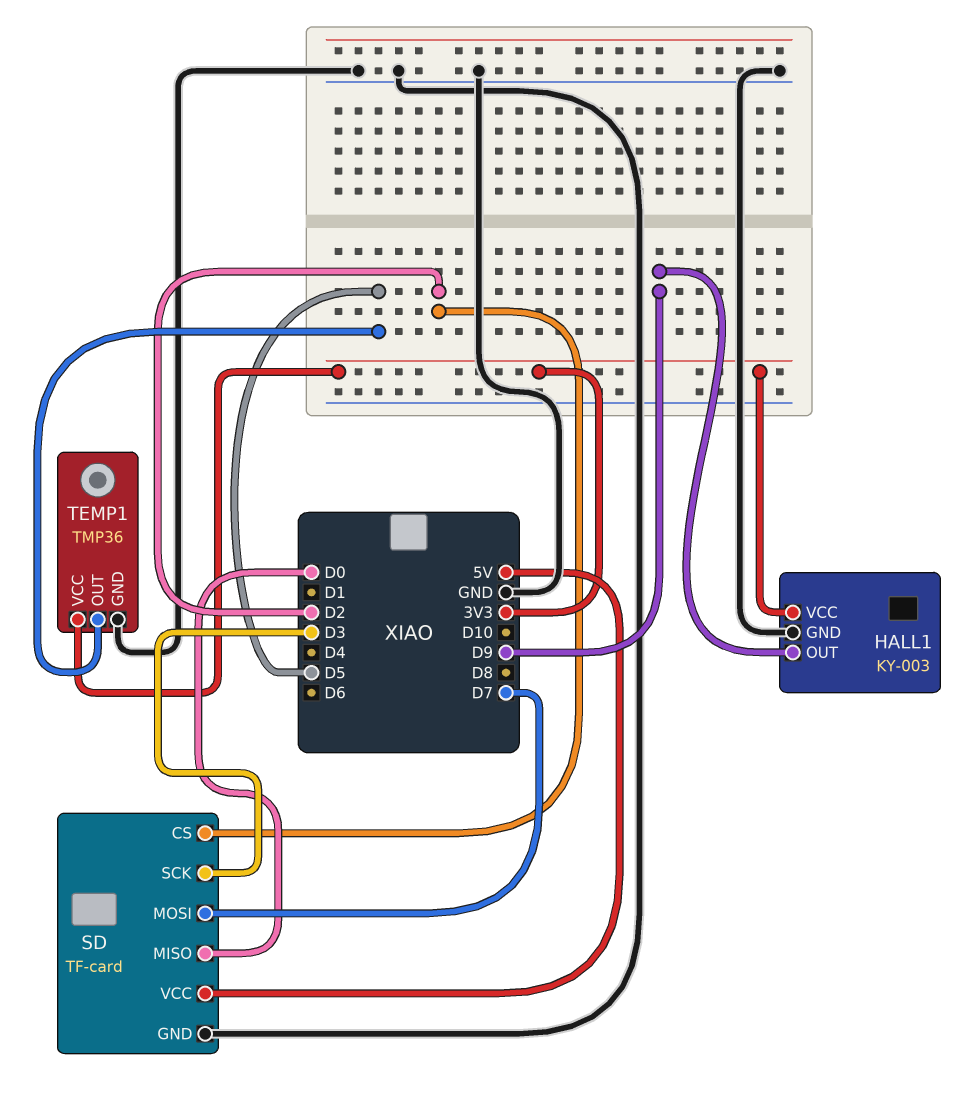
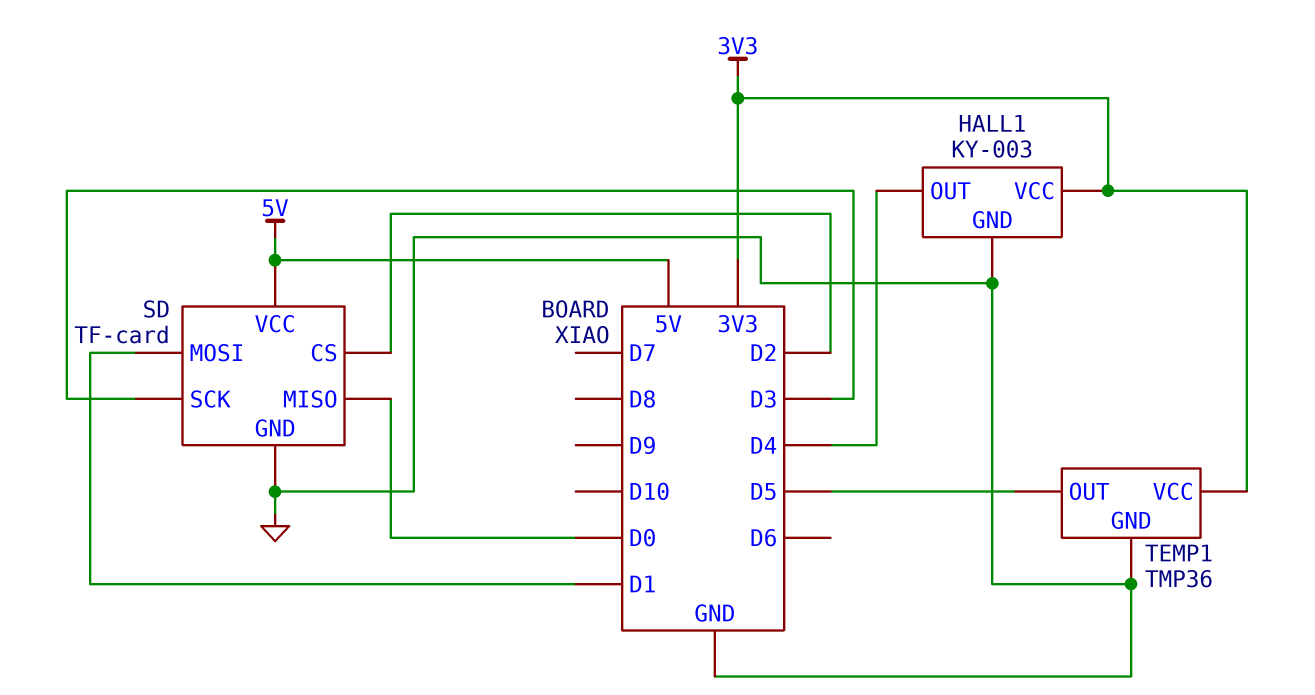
HALL1 pin OUT: D9 -> D4
SD pin MOSI: D7 -> D1

